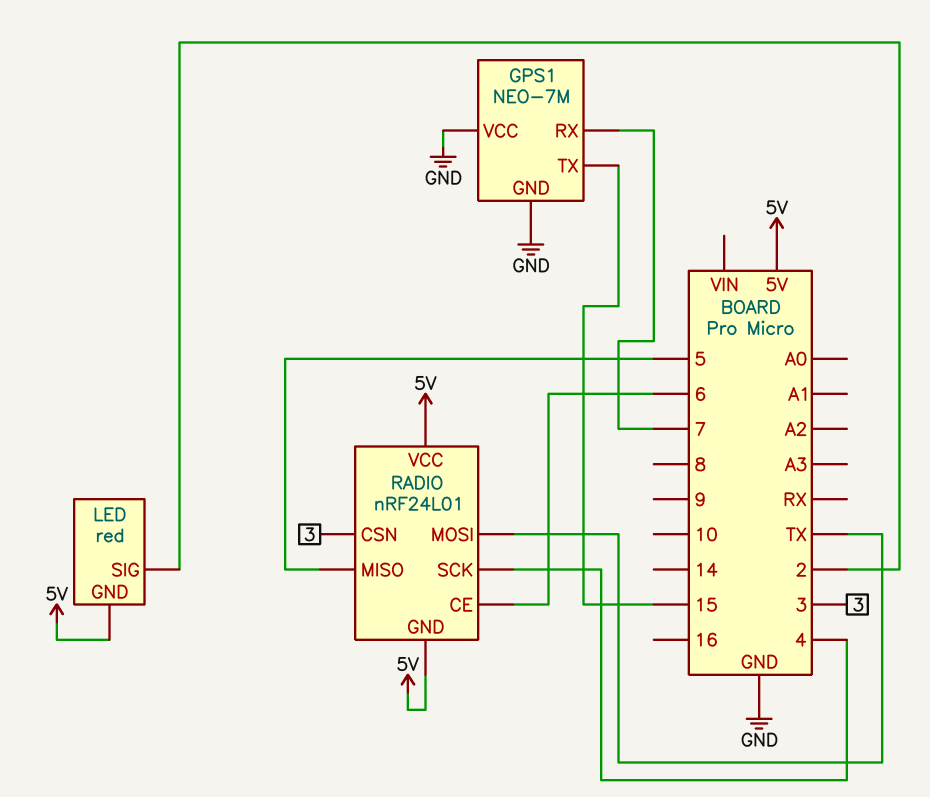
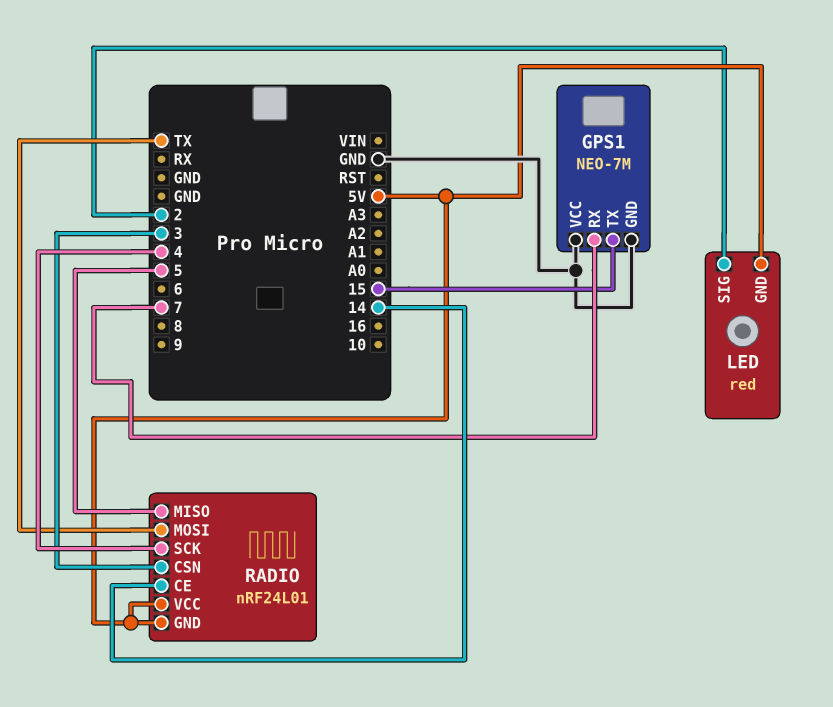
RADIO pin CE: 6 -> 14

